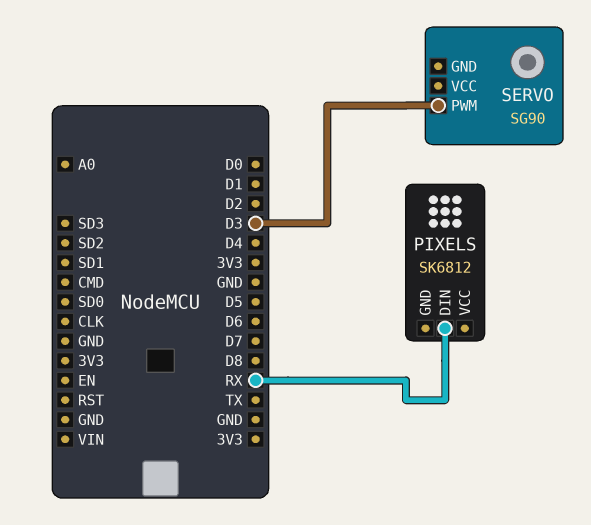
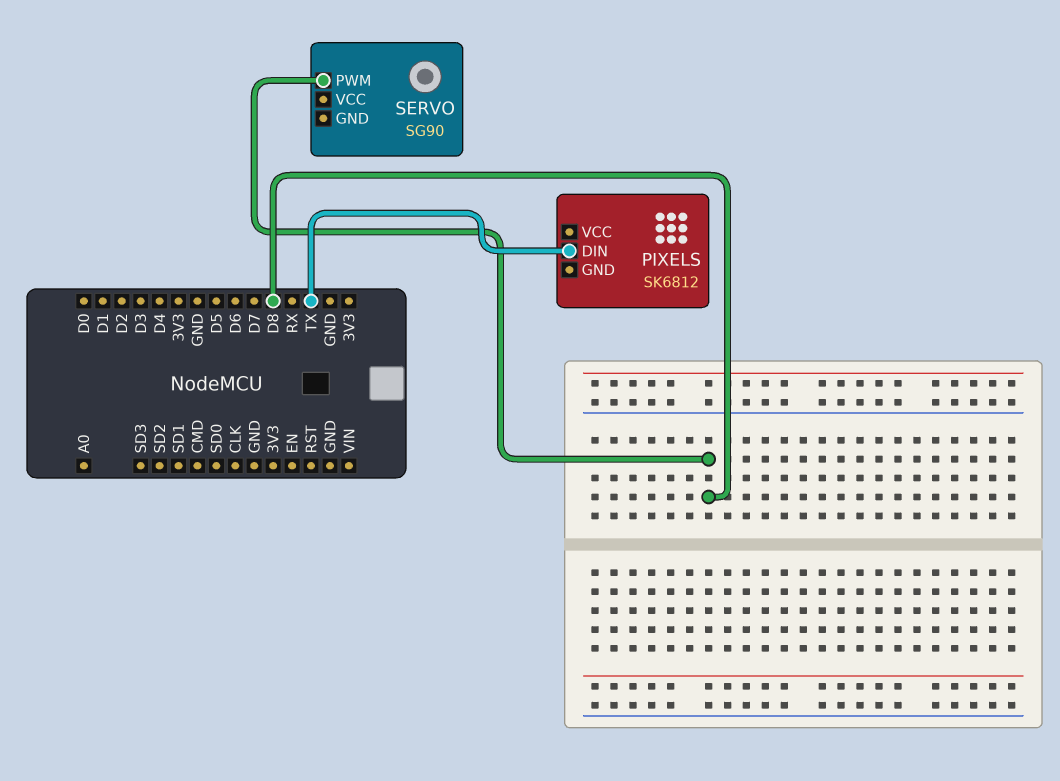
PIXELS pin DIN: RX -> TX
SERVO pin PWM: D3 -> D8

